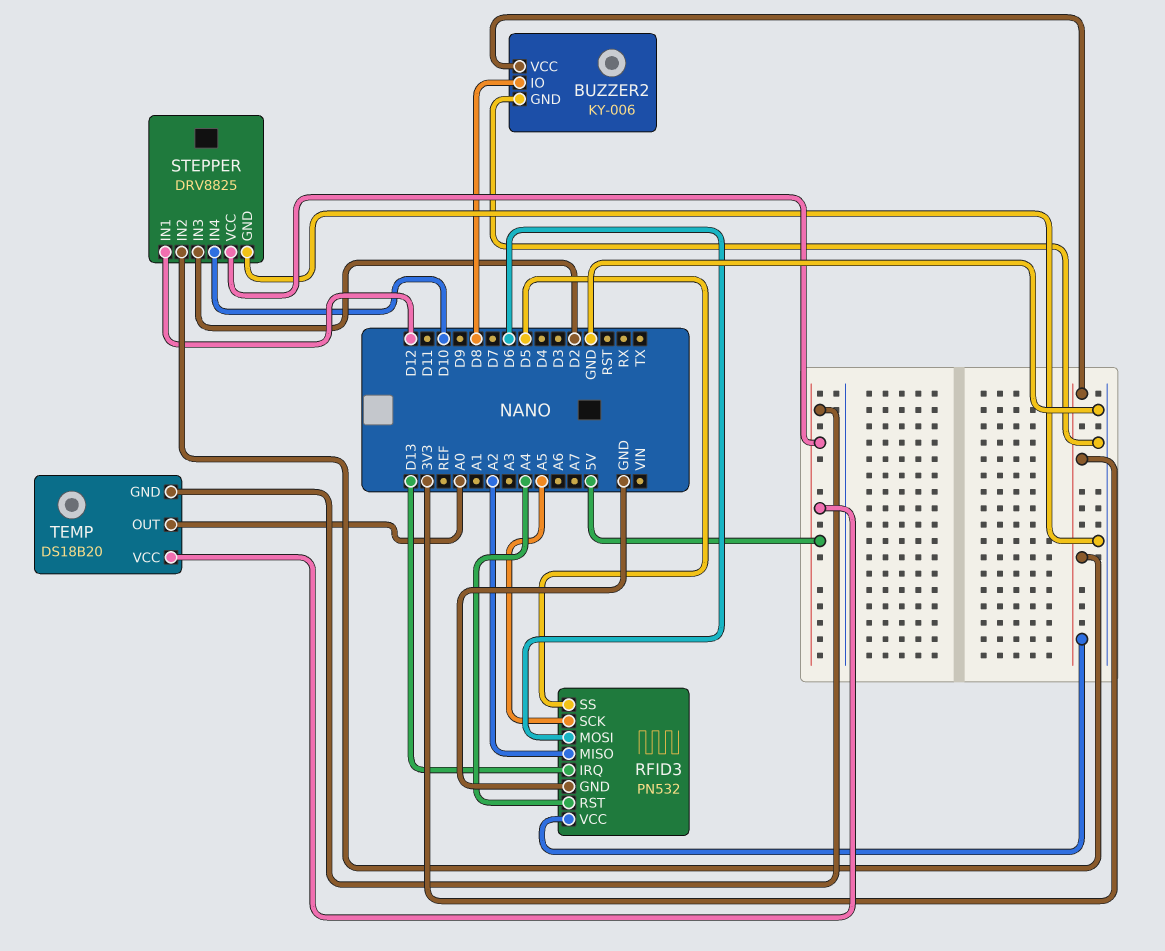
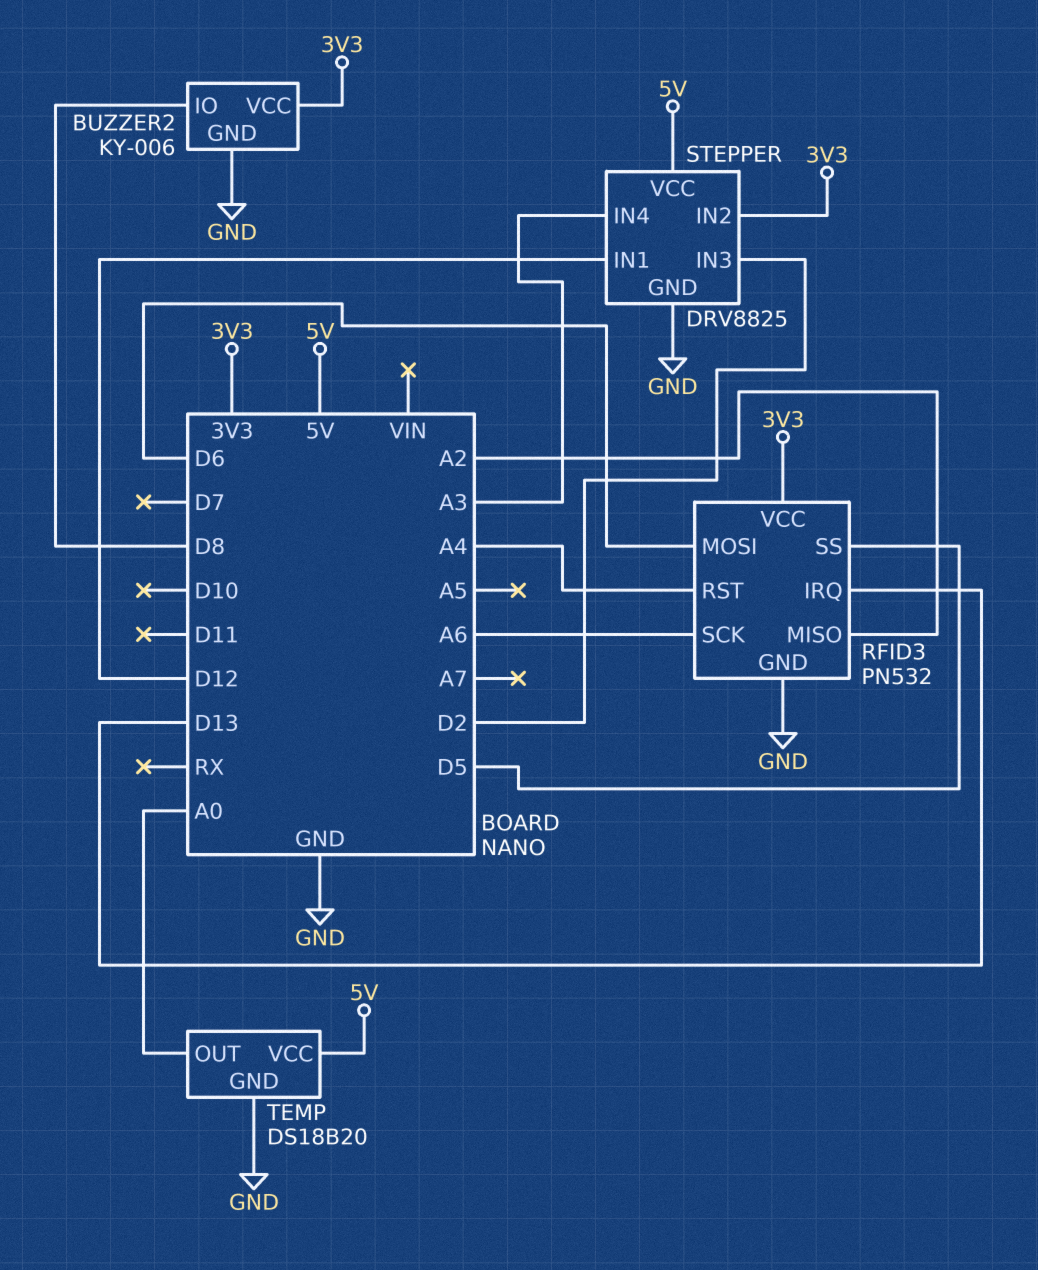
RFID3 pin SCK: A5 -> A6
STEPPER pin IN4: D10 -> A3
TEMP pin GND: 5V -> GND

